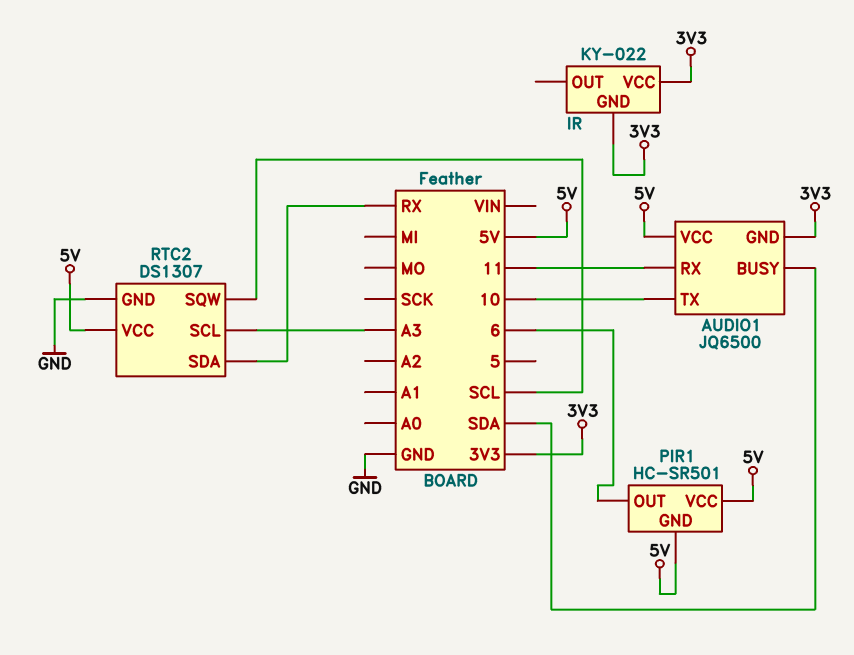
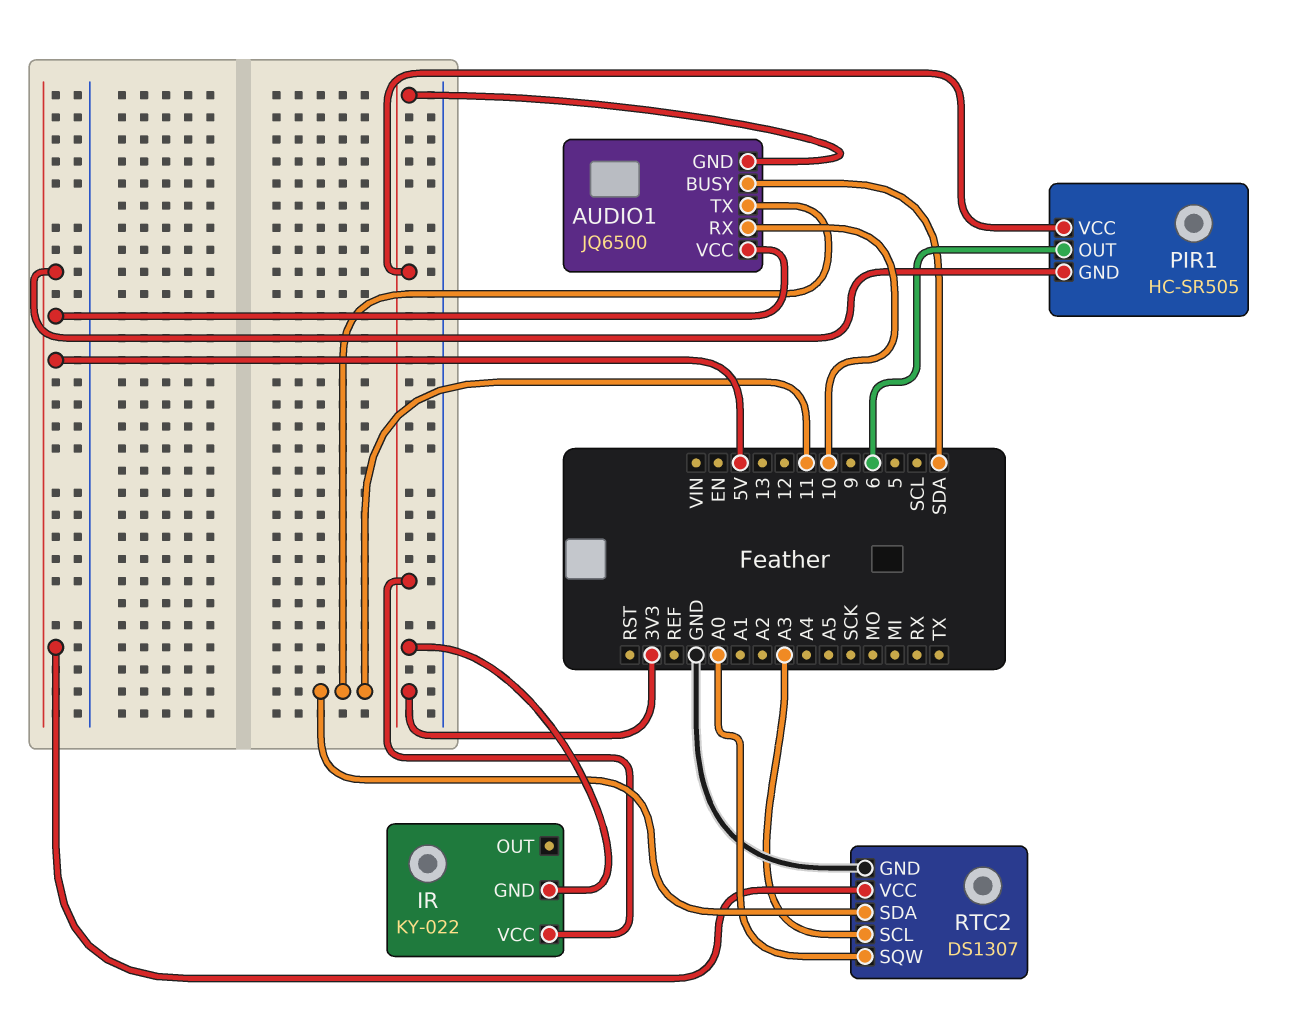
AUDIO1 pin RX: 11 -> 10
AUDIO1 pin TX: 10 -> 11
PIR1: HC-SR501 -> HC-SR505
PIR1 pin VCC: 5V -> 3V3
RTC2 pin SDA: RX -> 11
RTC2 pin SQW: SCL -> A0

